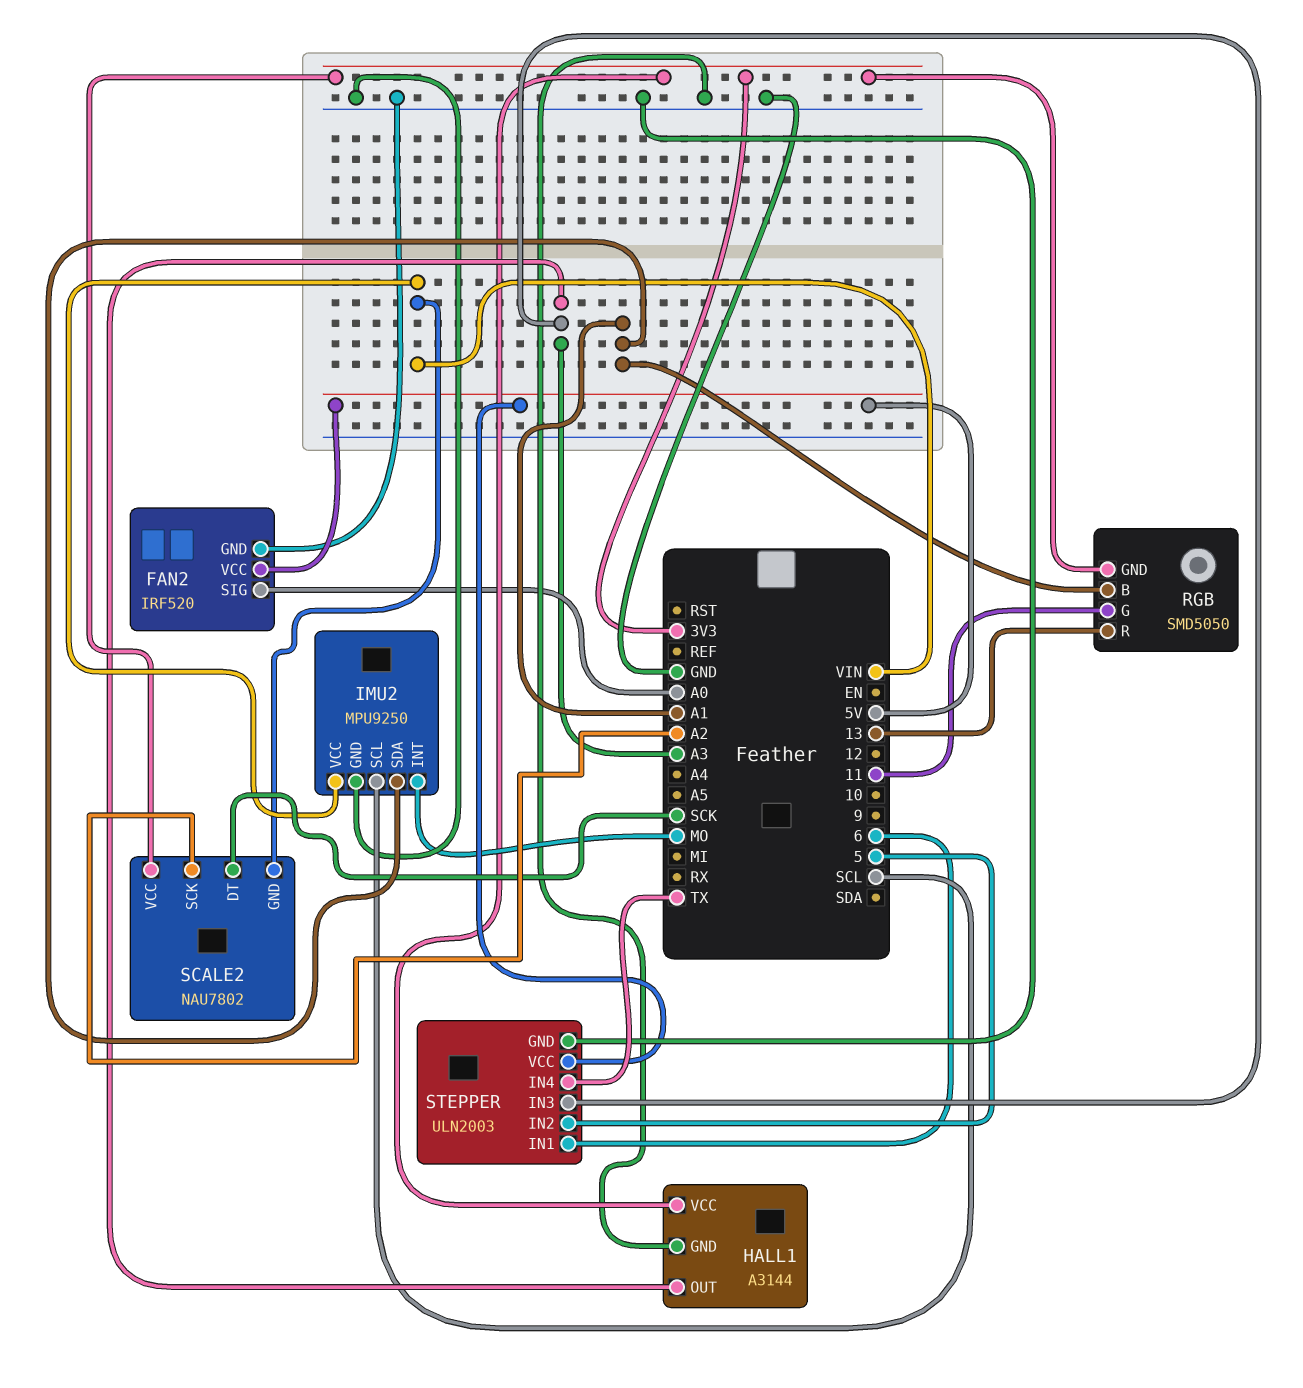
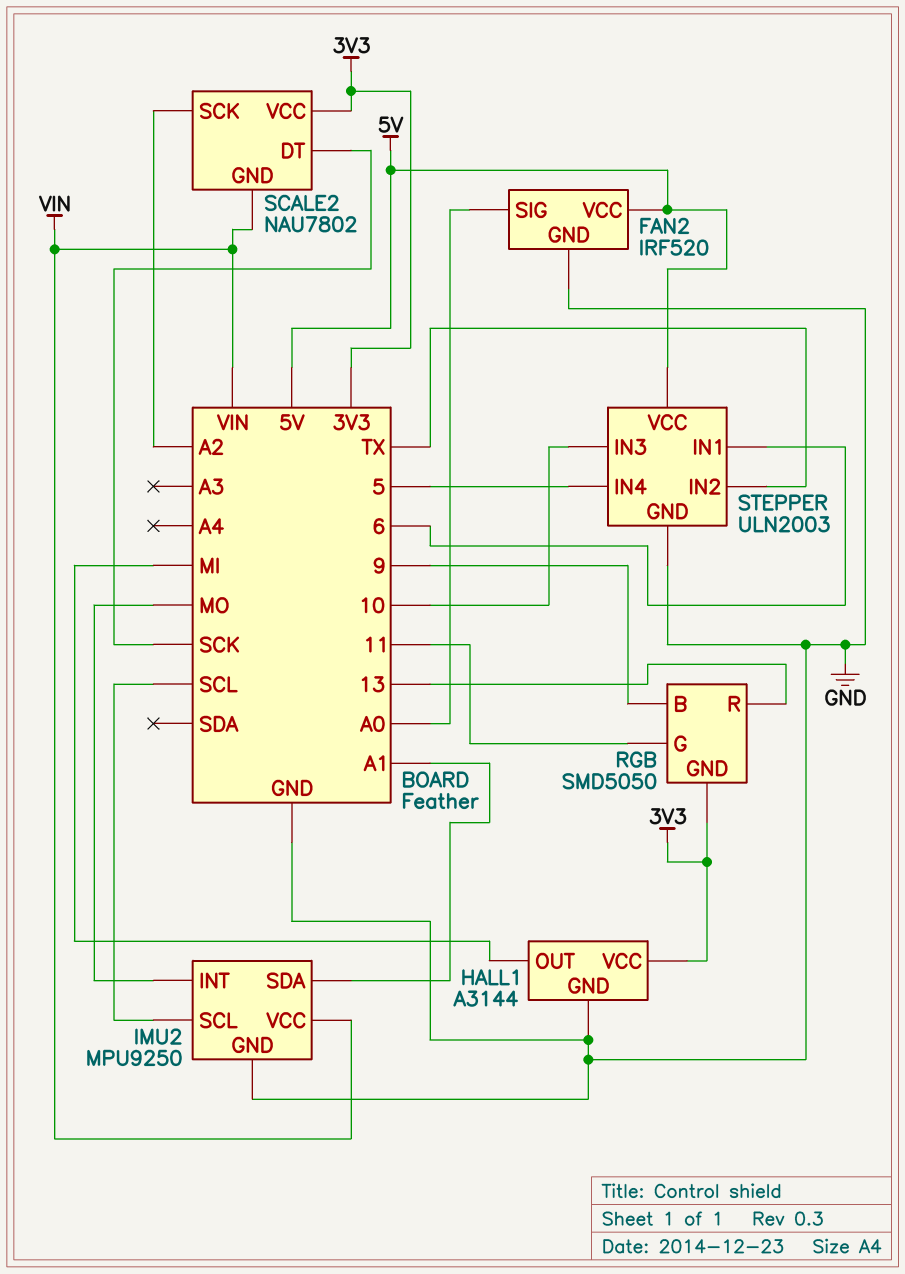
HALL1 pin OUT: A3 -> MI
RGB pin B: A1 -> 9
STEPPER pin IN2: 5 -> TX
STEPPER pin IN3: A3 -> 10
STEPPER pin IN4: TX -> 5

